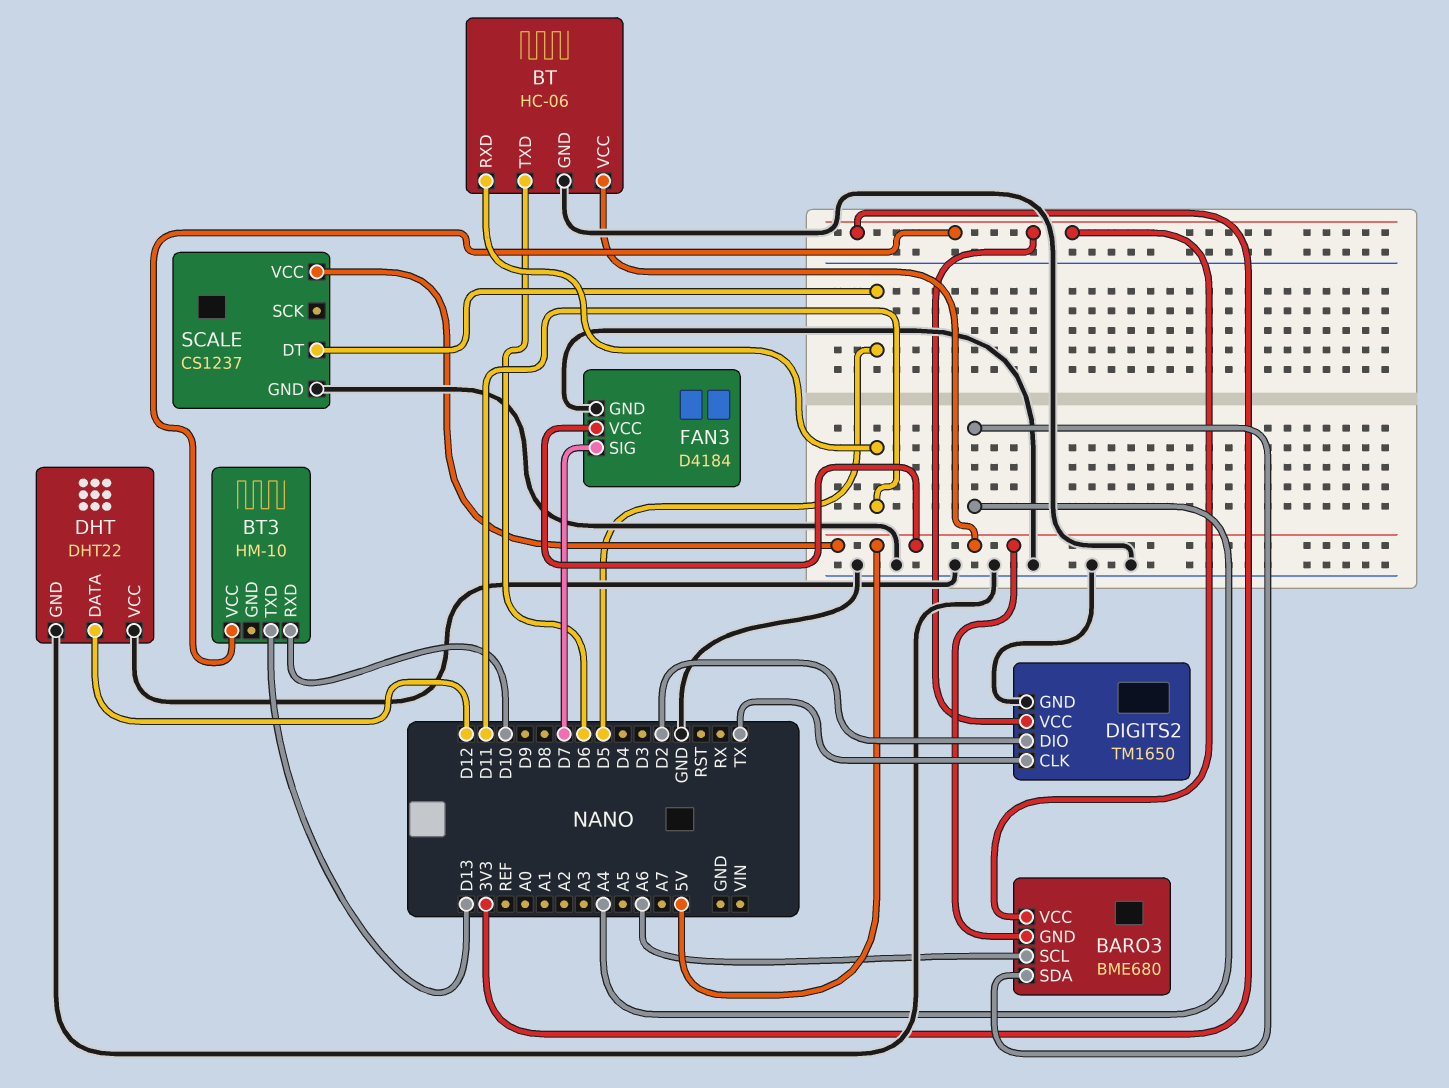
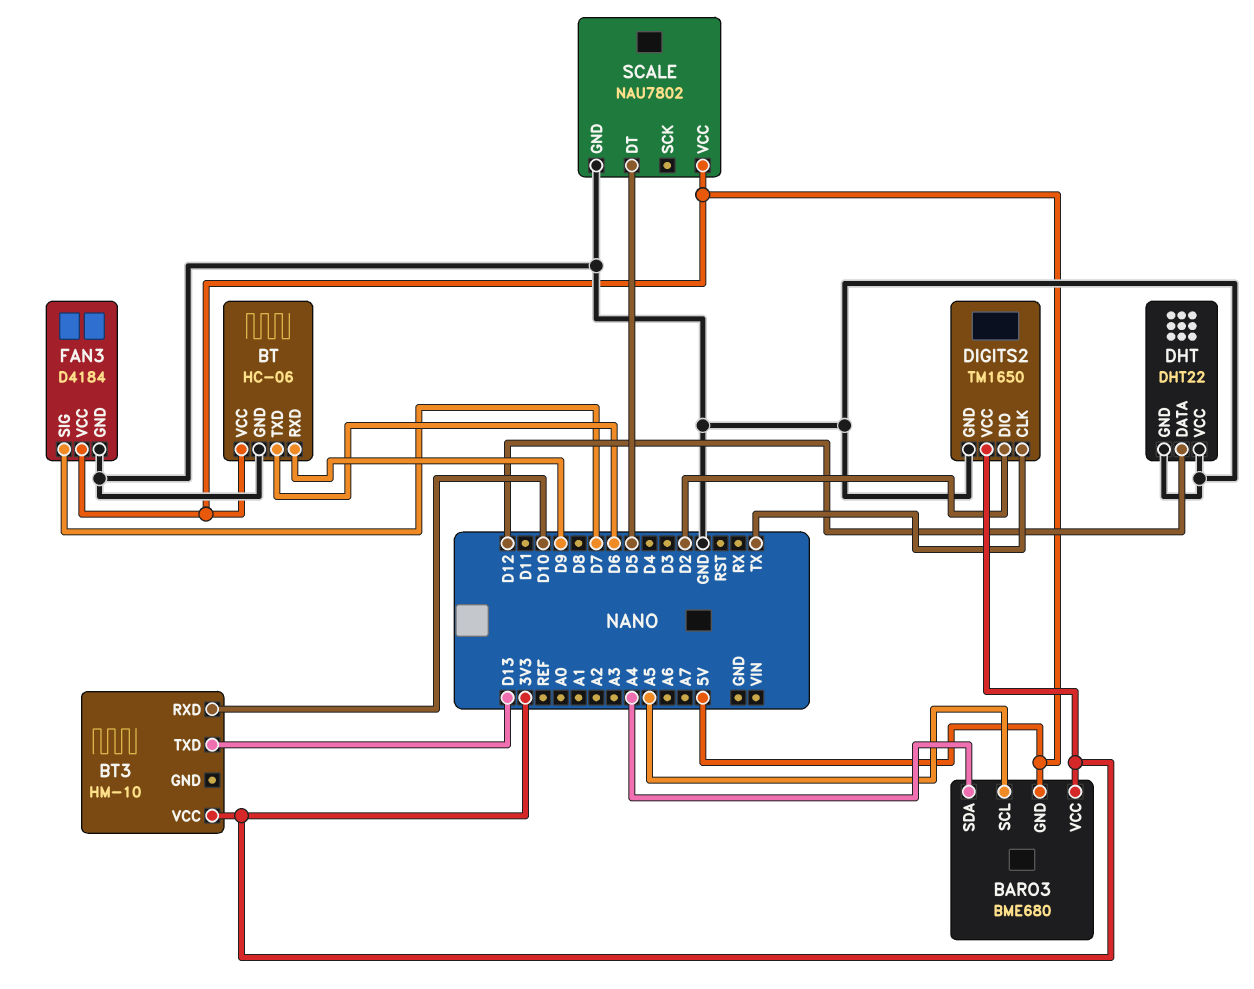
BARO3 pin SCL: A6 -> A5
BT pin RXD: D11 -> D9
SCALE: CS1237 -> NAU7802

